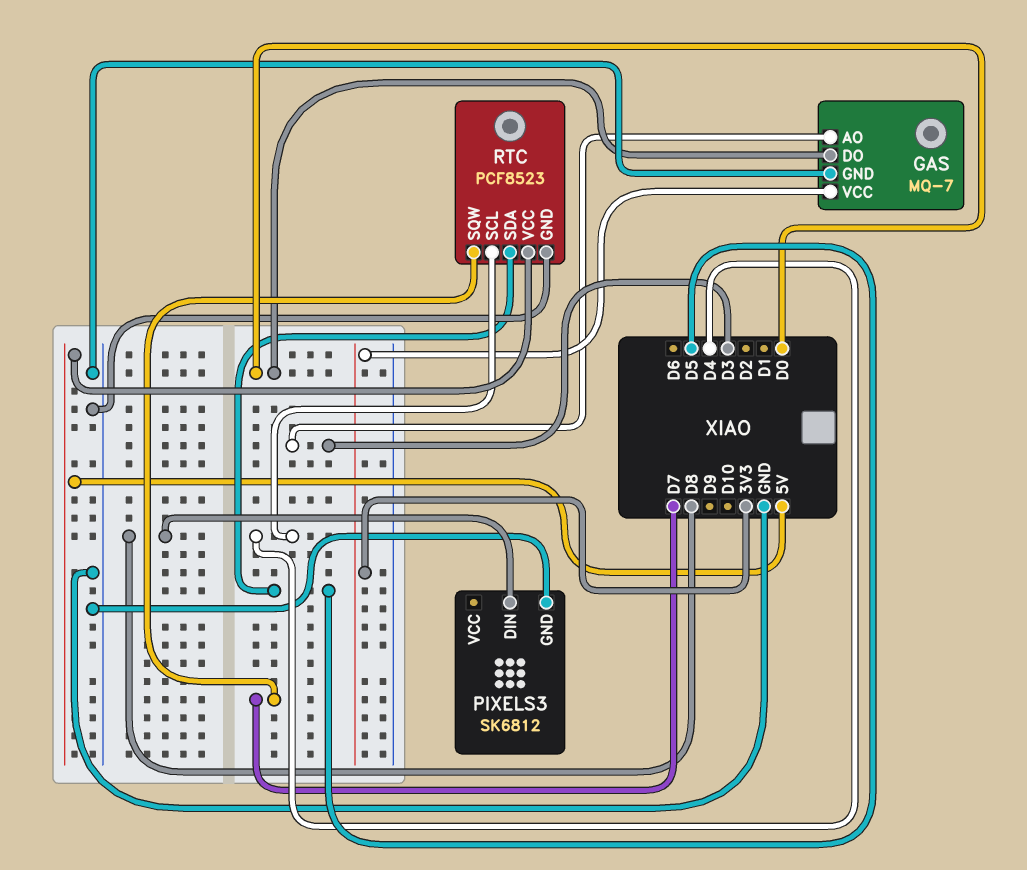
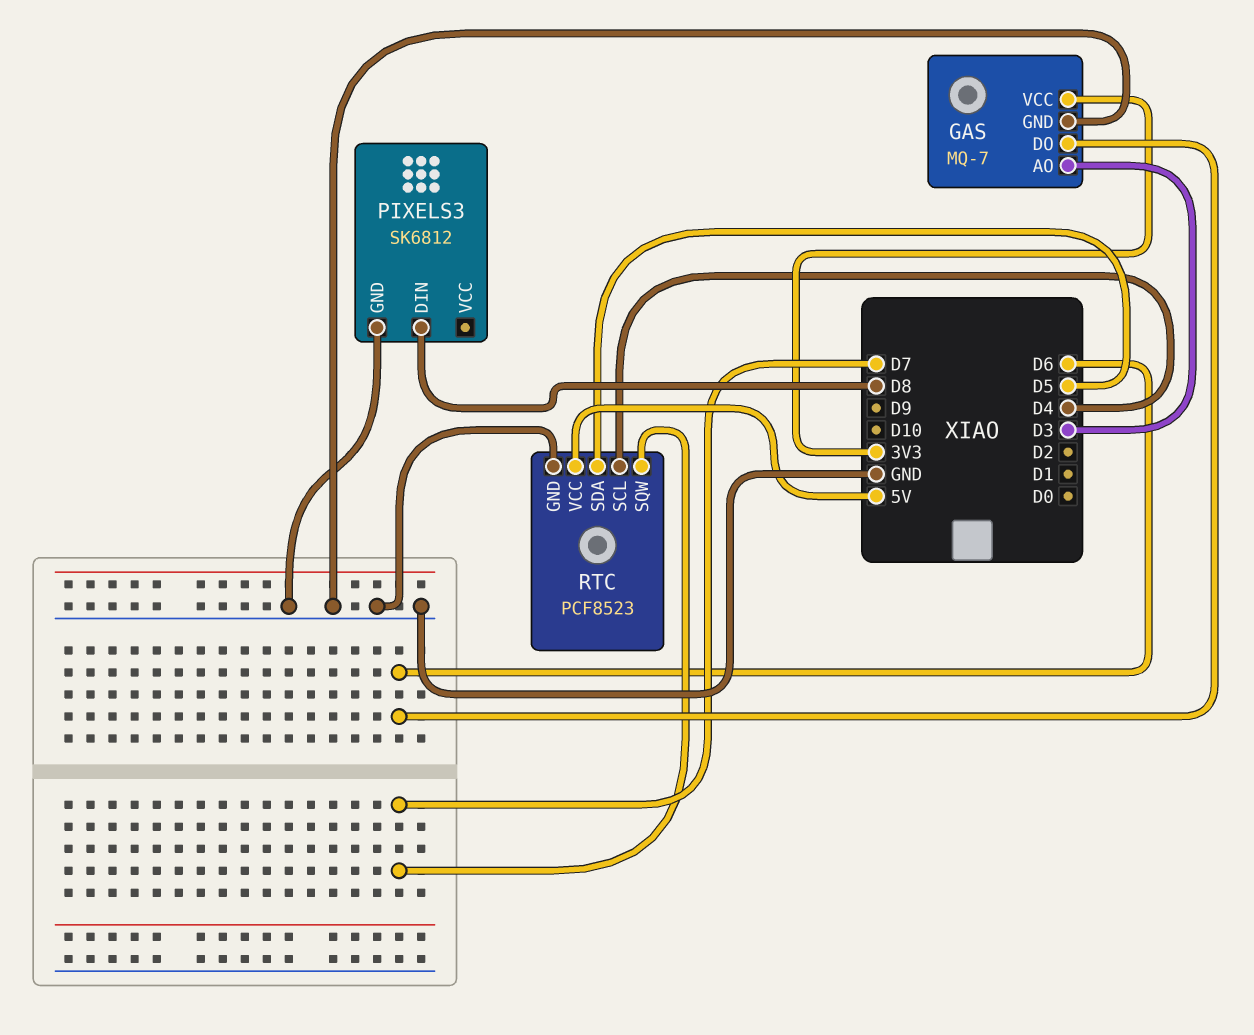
GAS pin DO: D0 -> D6

